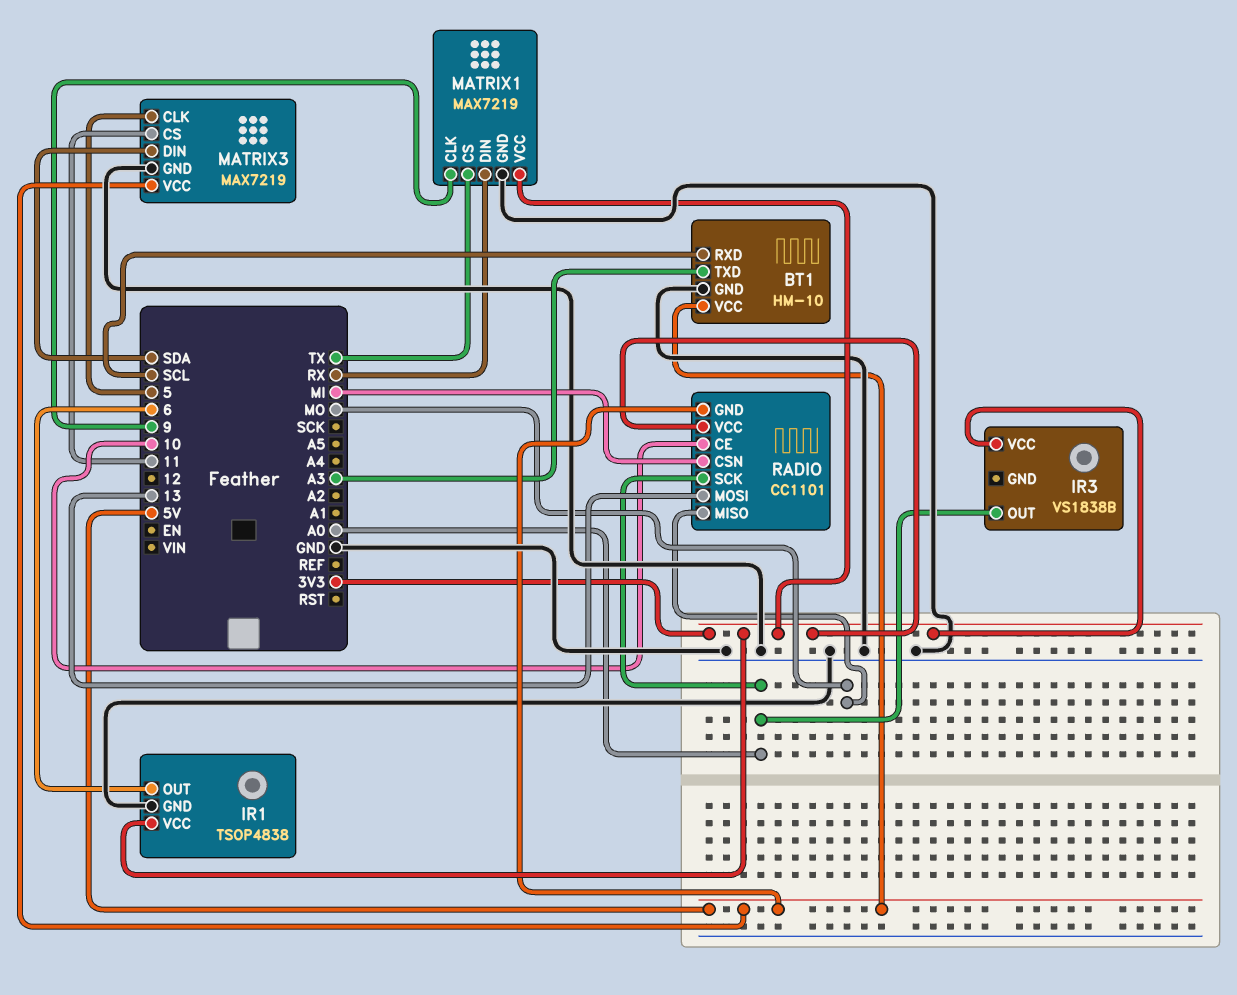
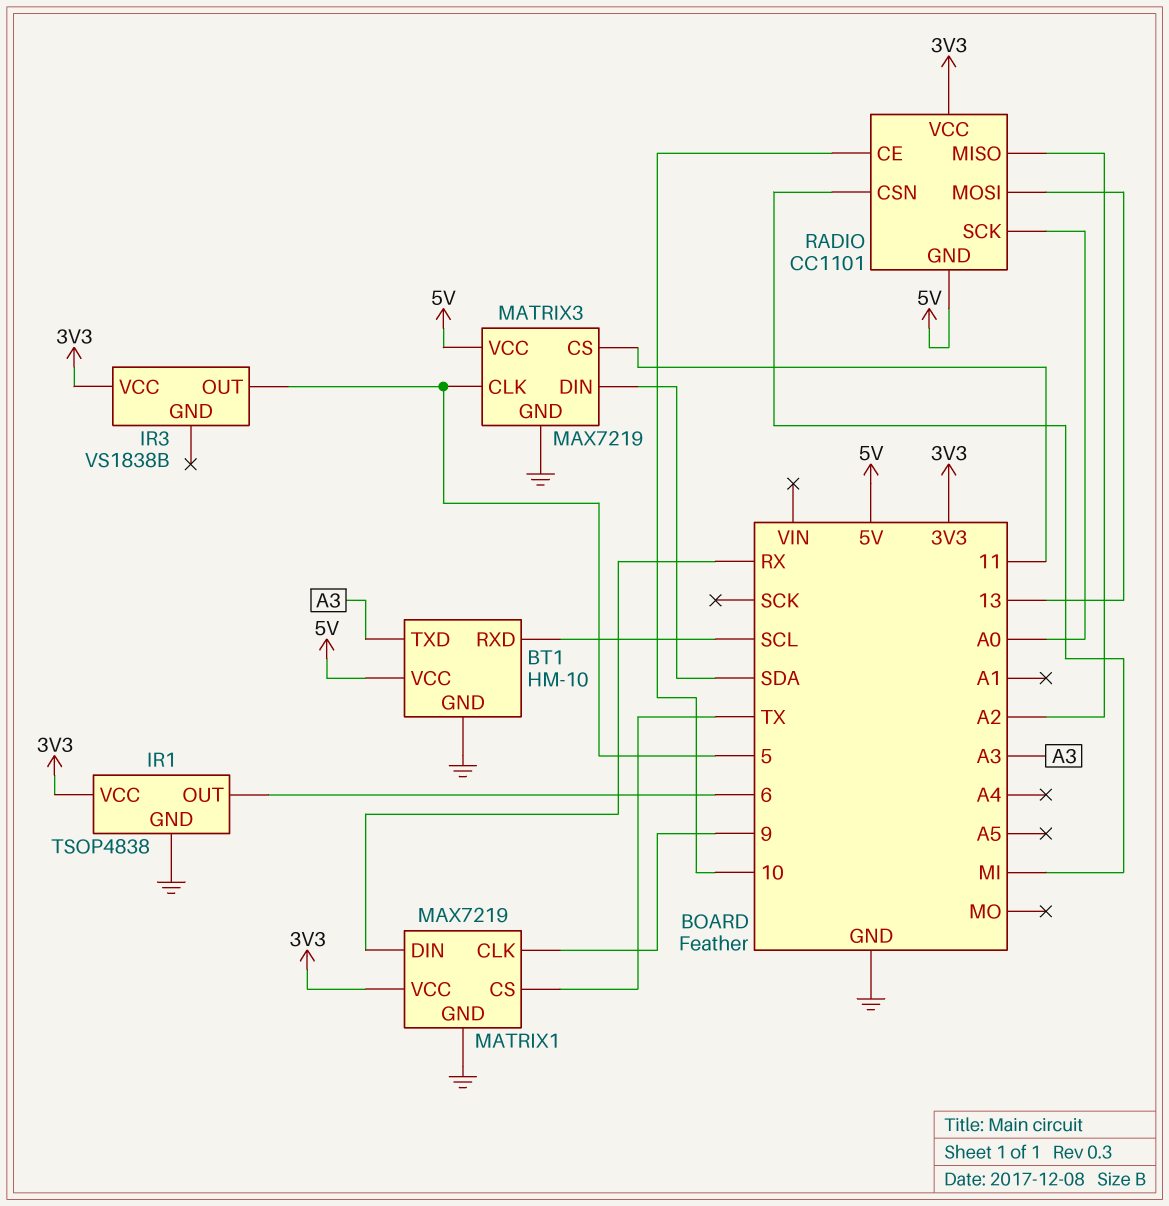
IR3 pin OUT: A0 -> 5
RADIO pin MISO: MO -> A2

